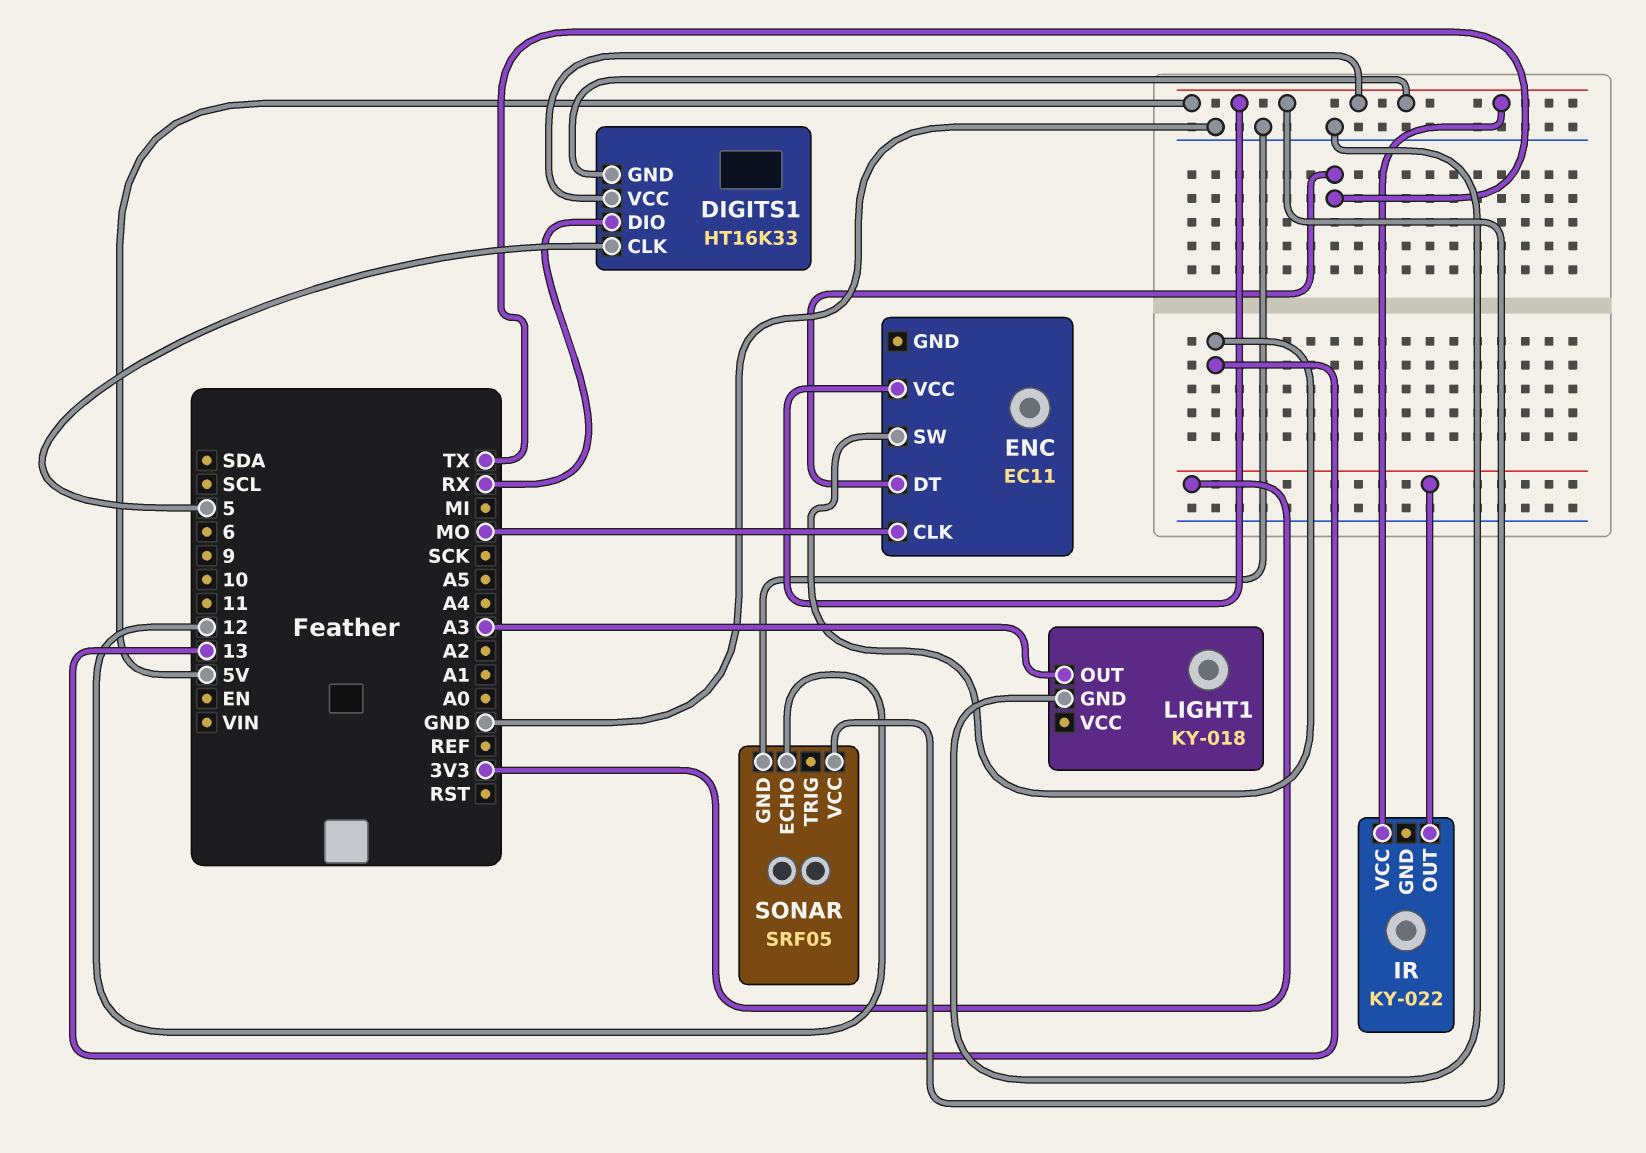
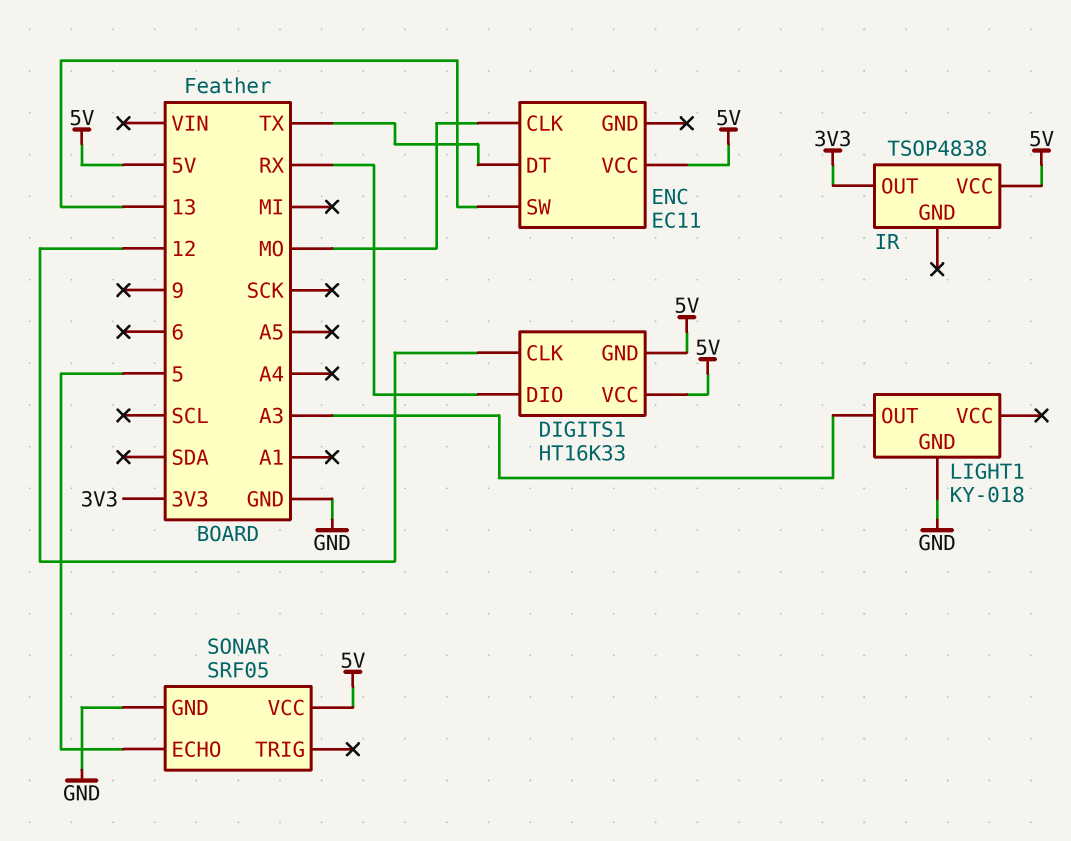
DIGITS1 pin CLK: 5 -> 12
IR: KY-022 -> TSOP4838
SONAR pin ECHO: 12 -> 5

